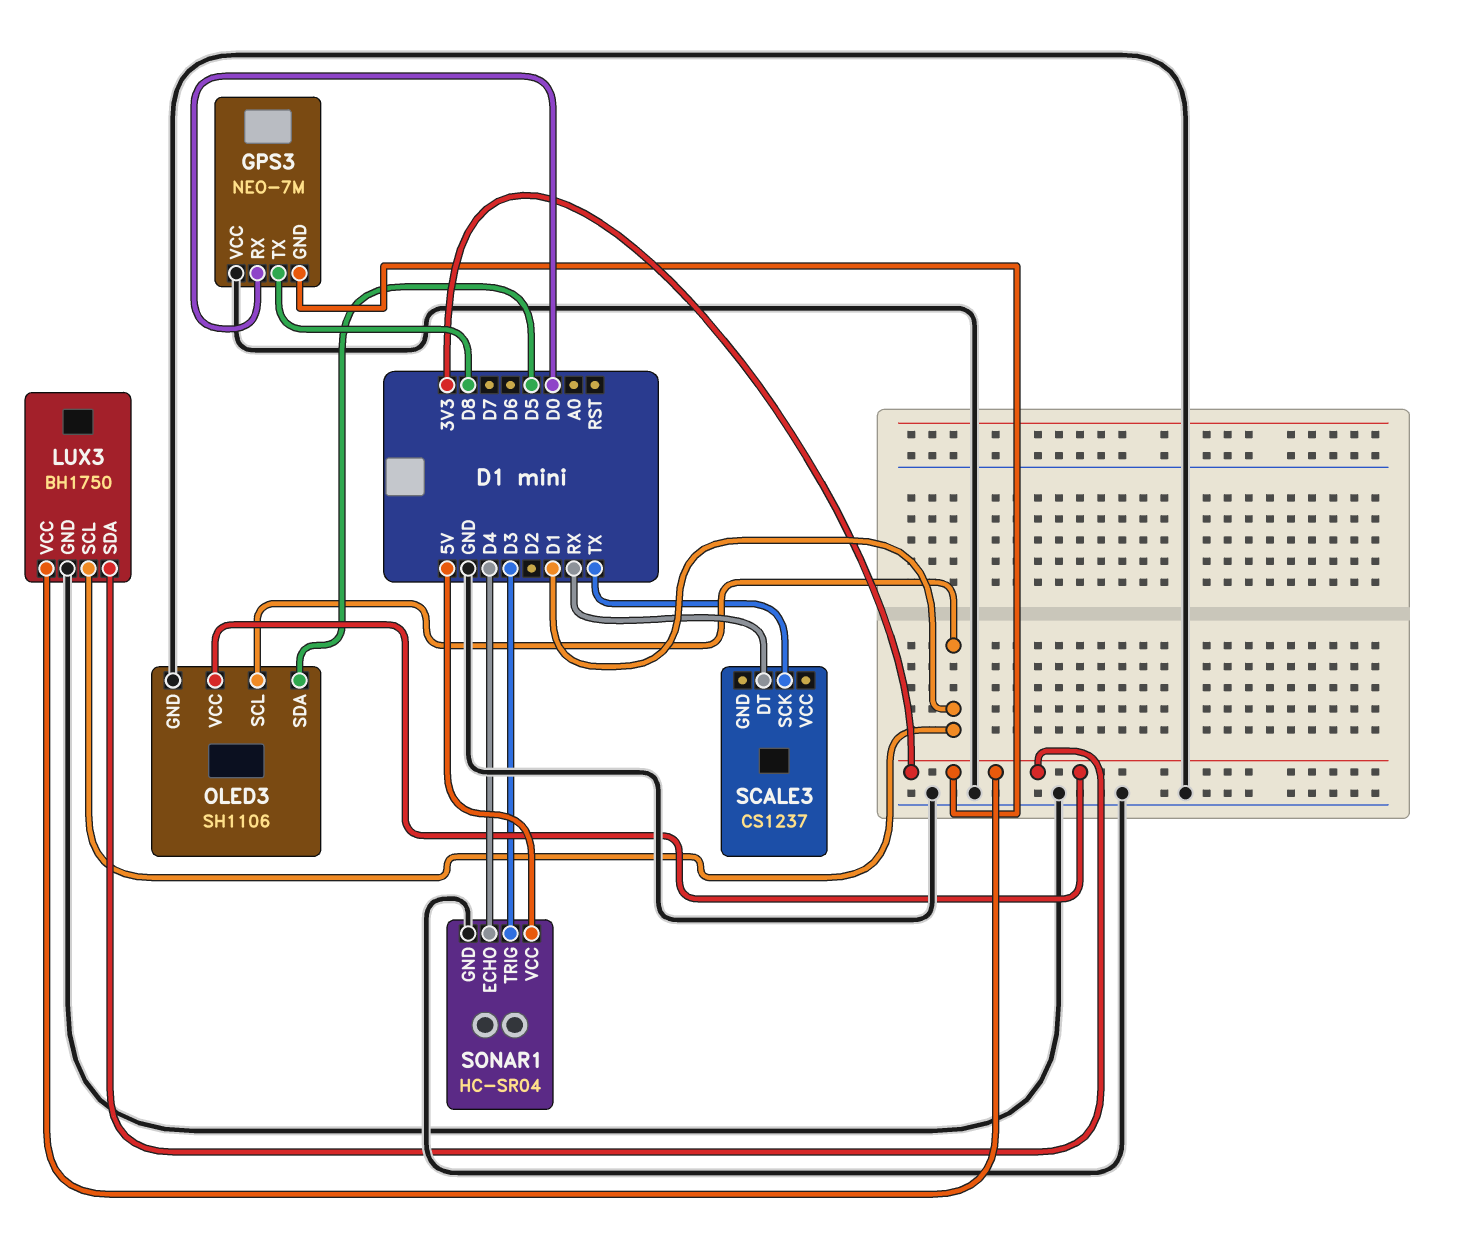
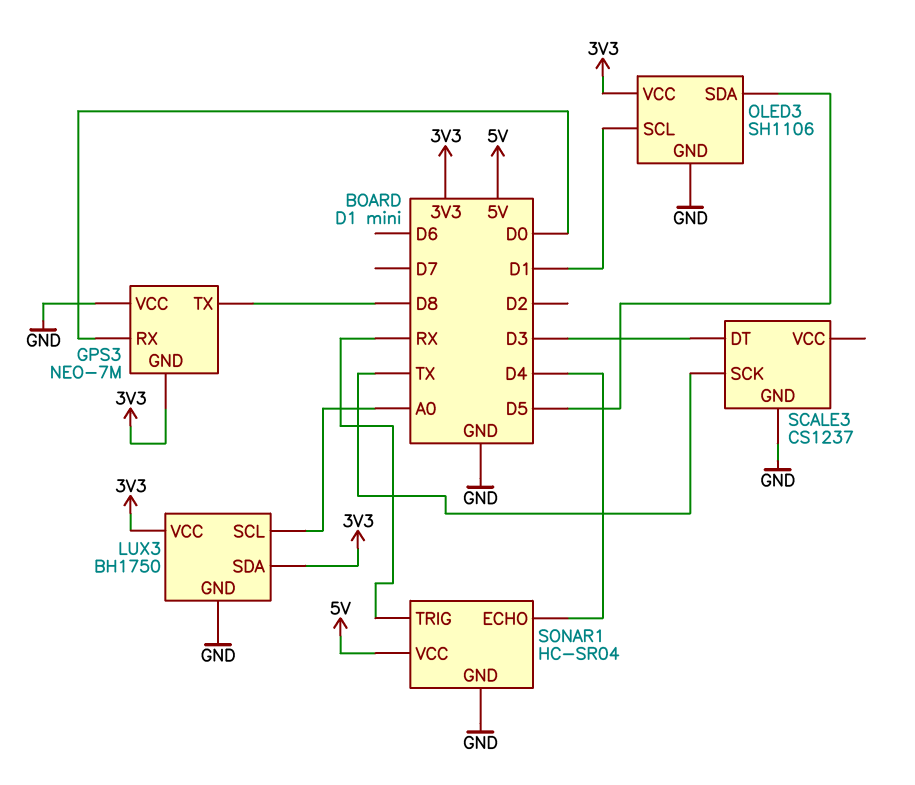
LUX3 pin SCL: D1 -> A0
SCALE3 pin DT: RX -> D3
SCALE3 pin GND: none -> GND
SONAR1 pin TRIG: D3 -> RX

